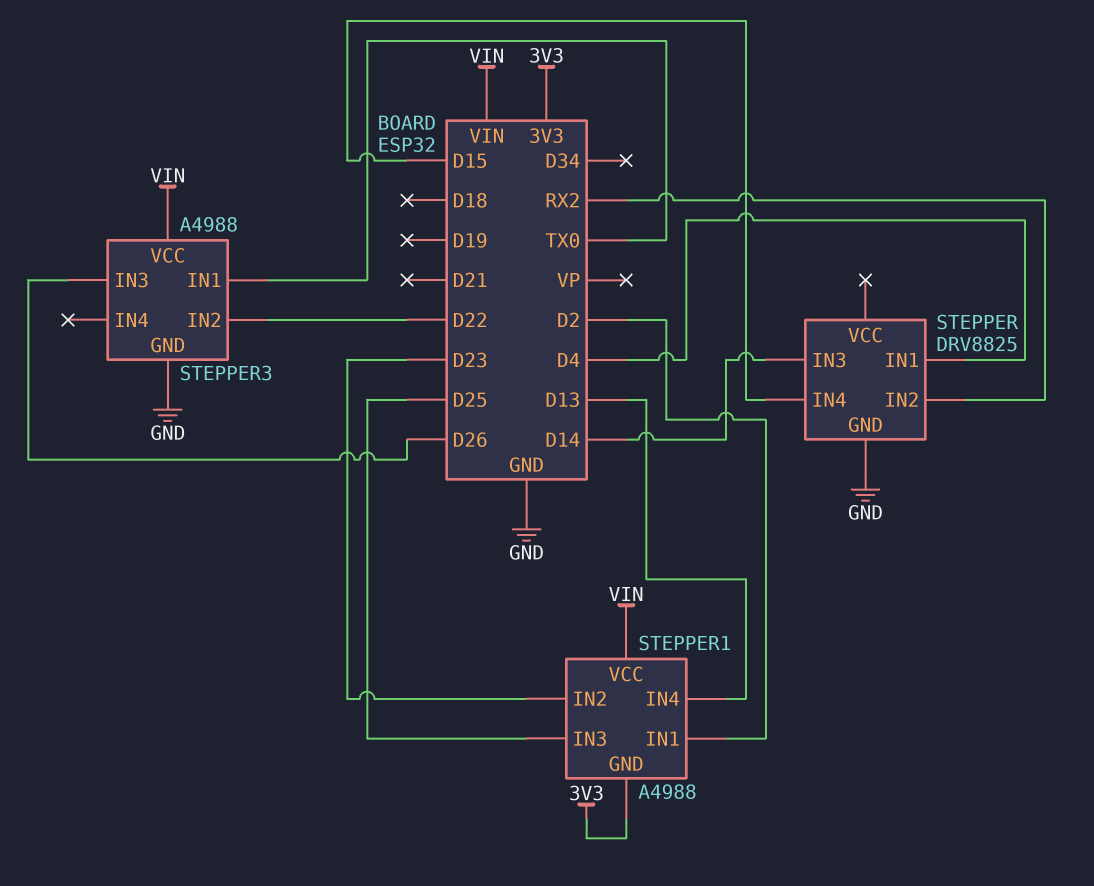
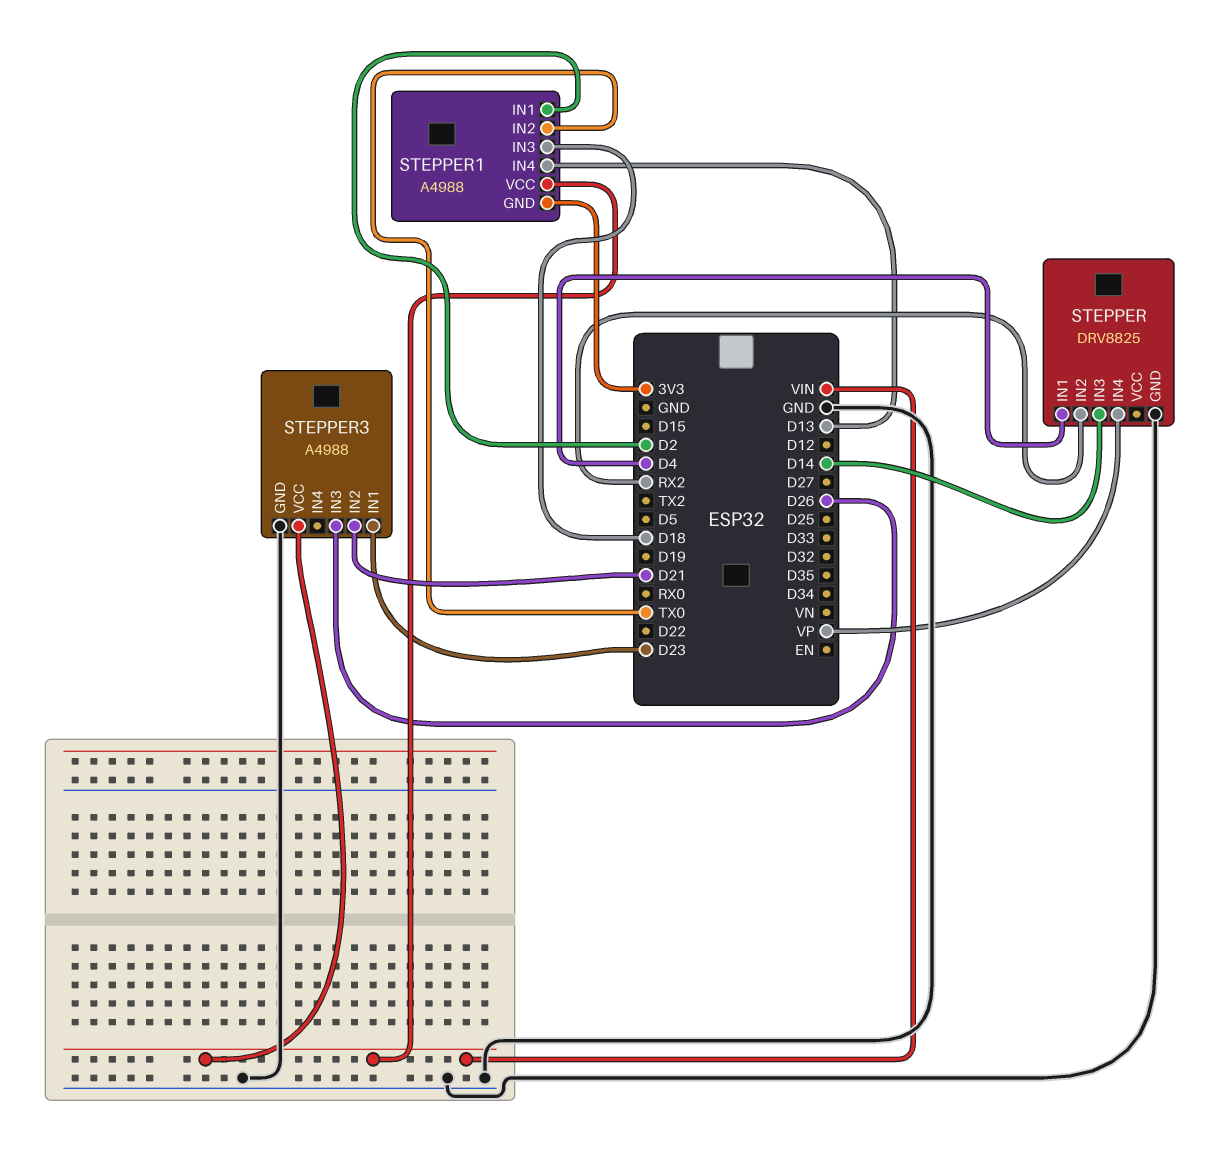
STEPPER pin IN4: D15 -> VP
STEPPER1 pin IN2: D23 -> TX0
STEPPER1 pin IN3: D25 -> D18
STEPPER3 pin IN1: TX0 -> D23
STEPPER3 pin IN2: D22 -> D21

